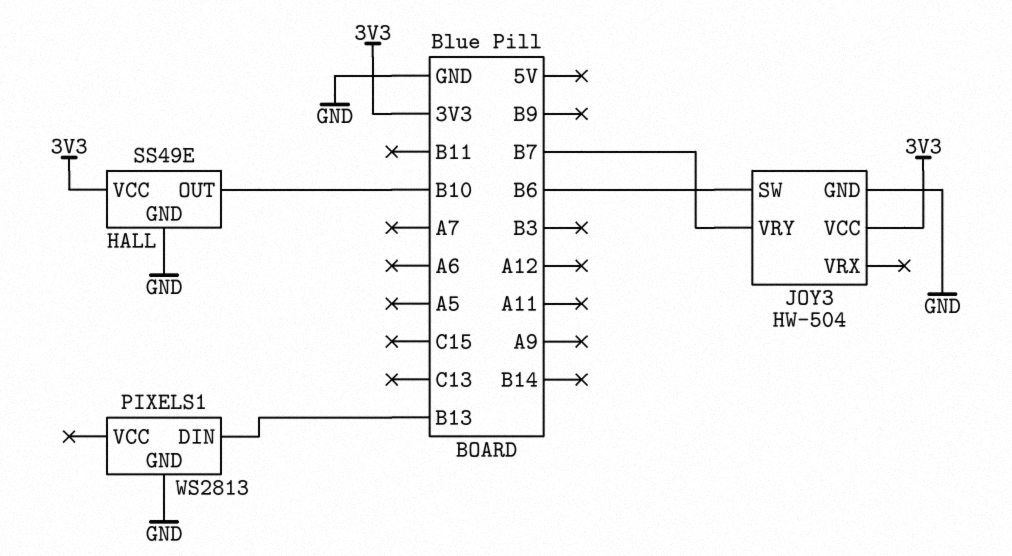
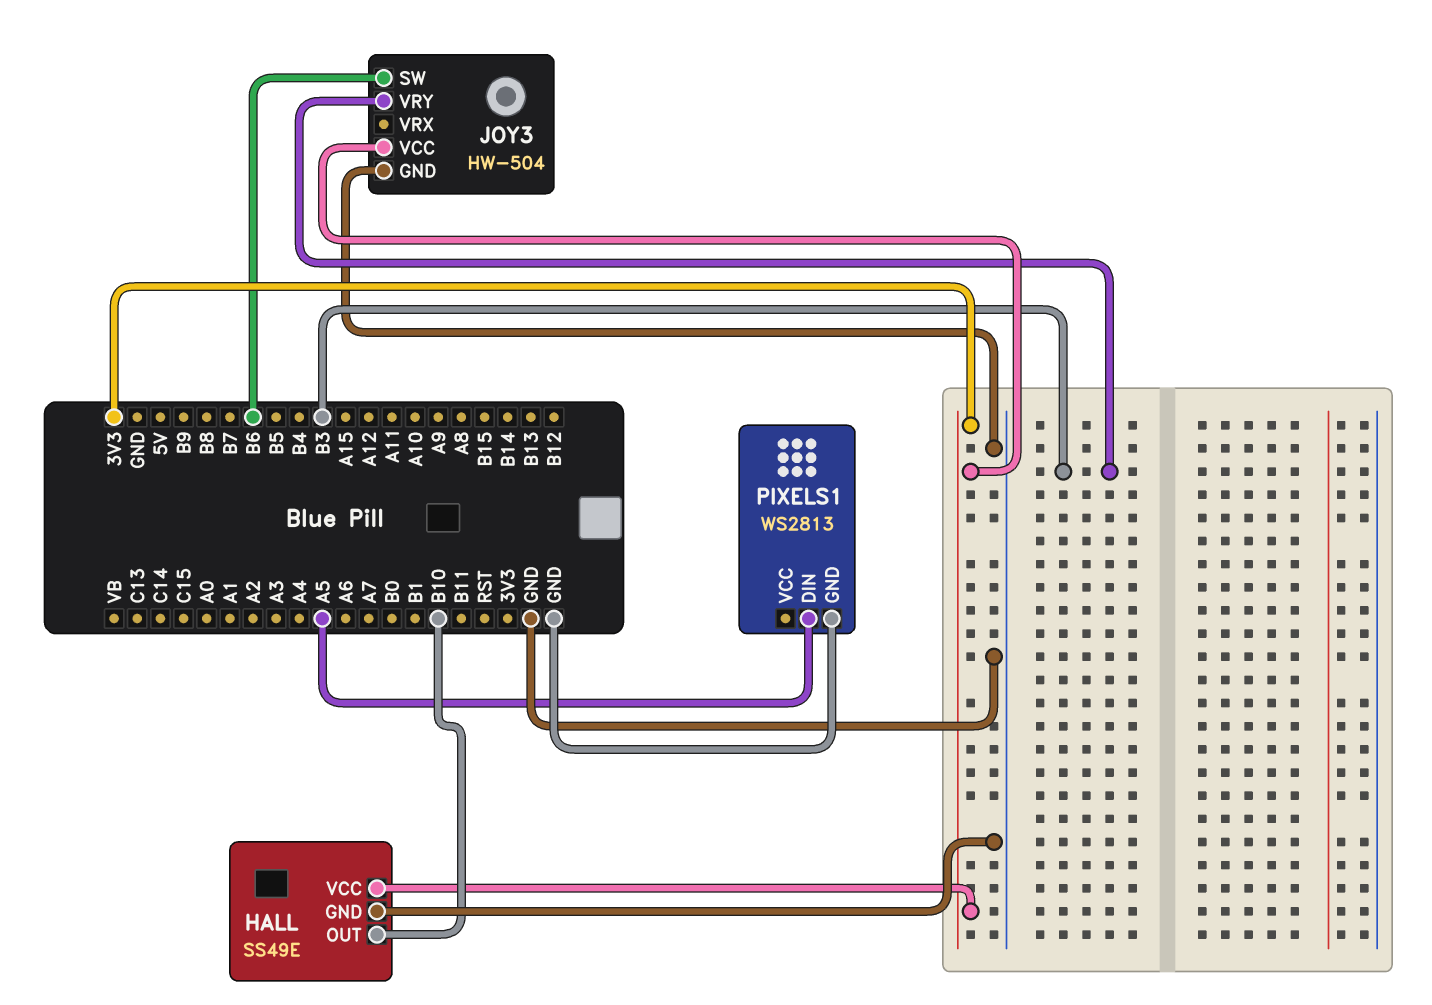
JOY3 pin VRY: B7 -> B3
PIXELS1 pin DIN: B13 -> A5

